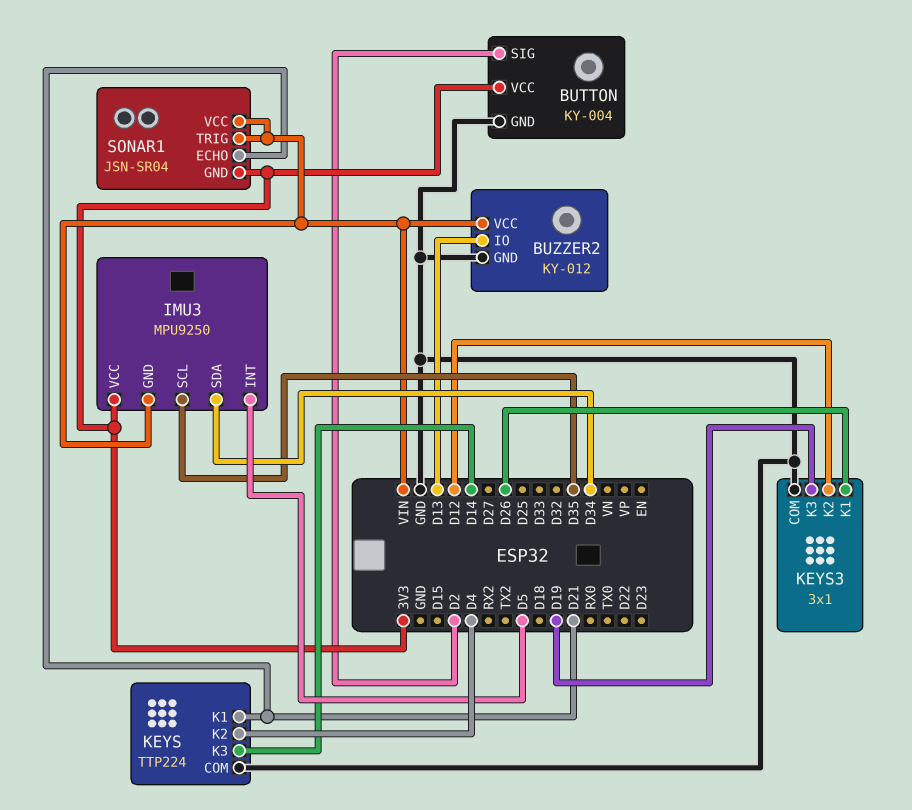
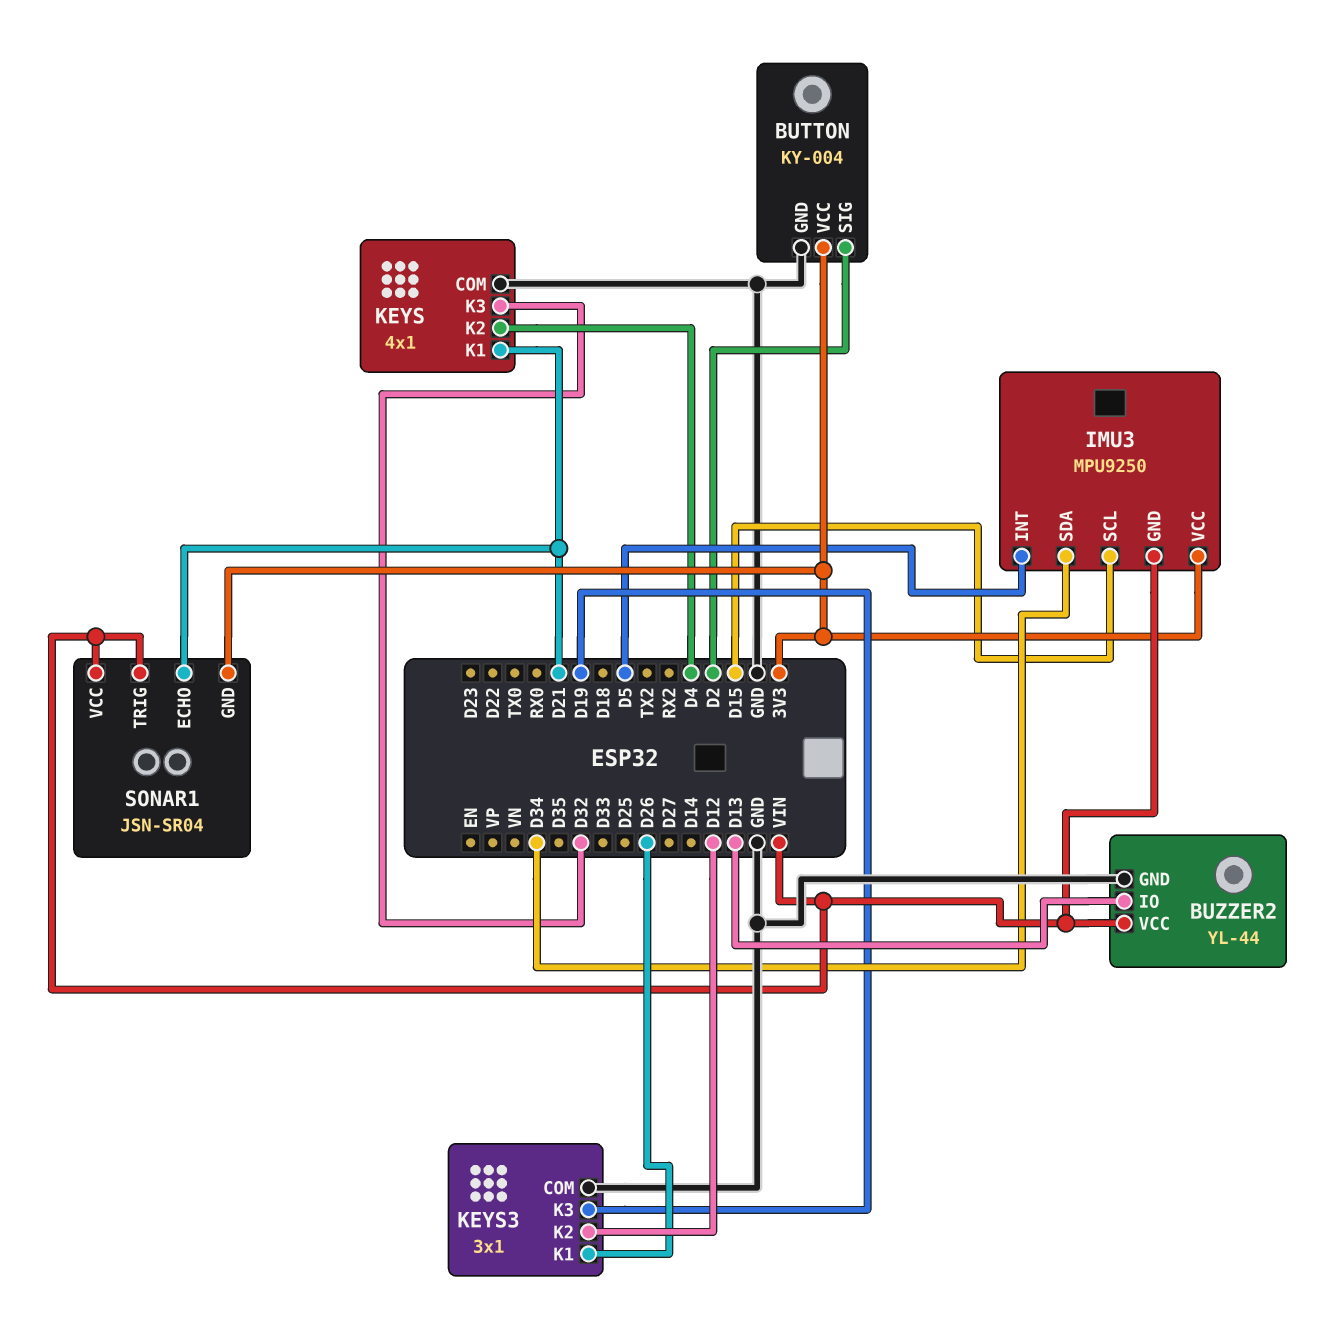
BUZZER2: KY-012 -> YL-44
IMU3 pin SCL: D35 -> D15
KEYS: TTP224 -> 4x1
KEYS pin K3: D14 -> D32

